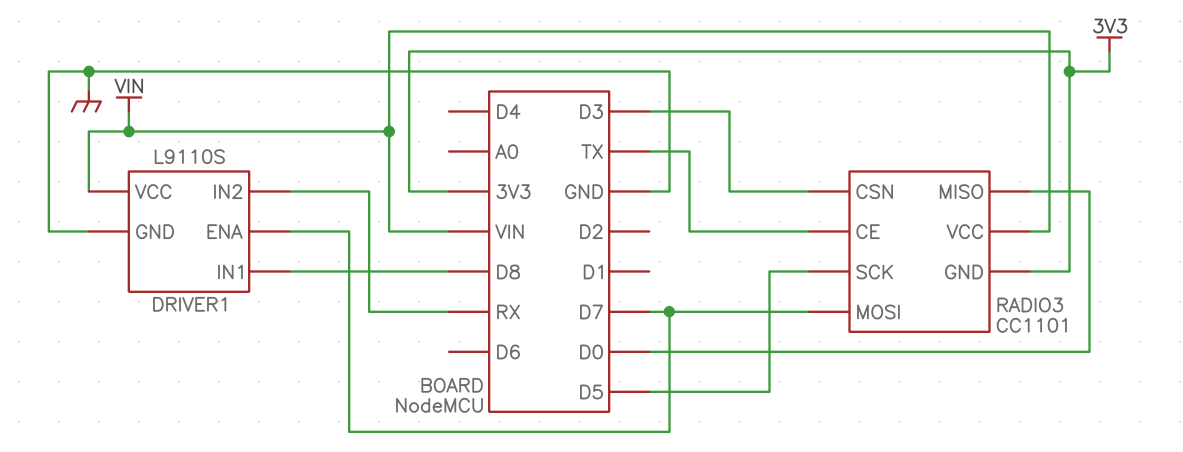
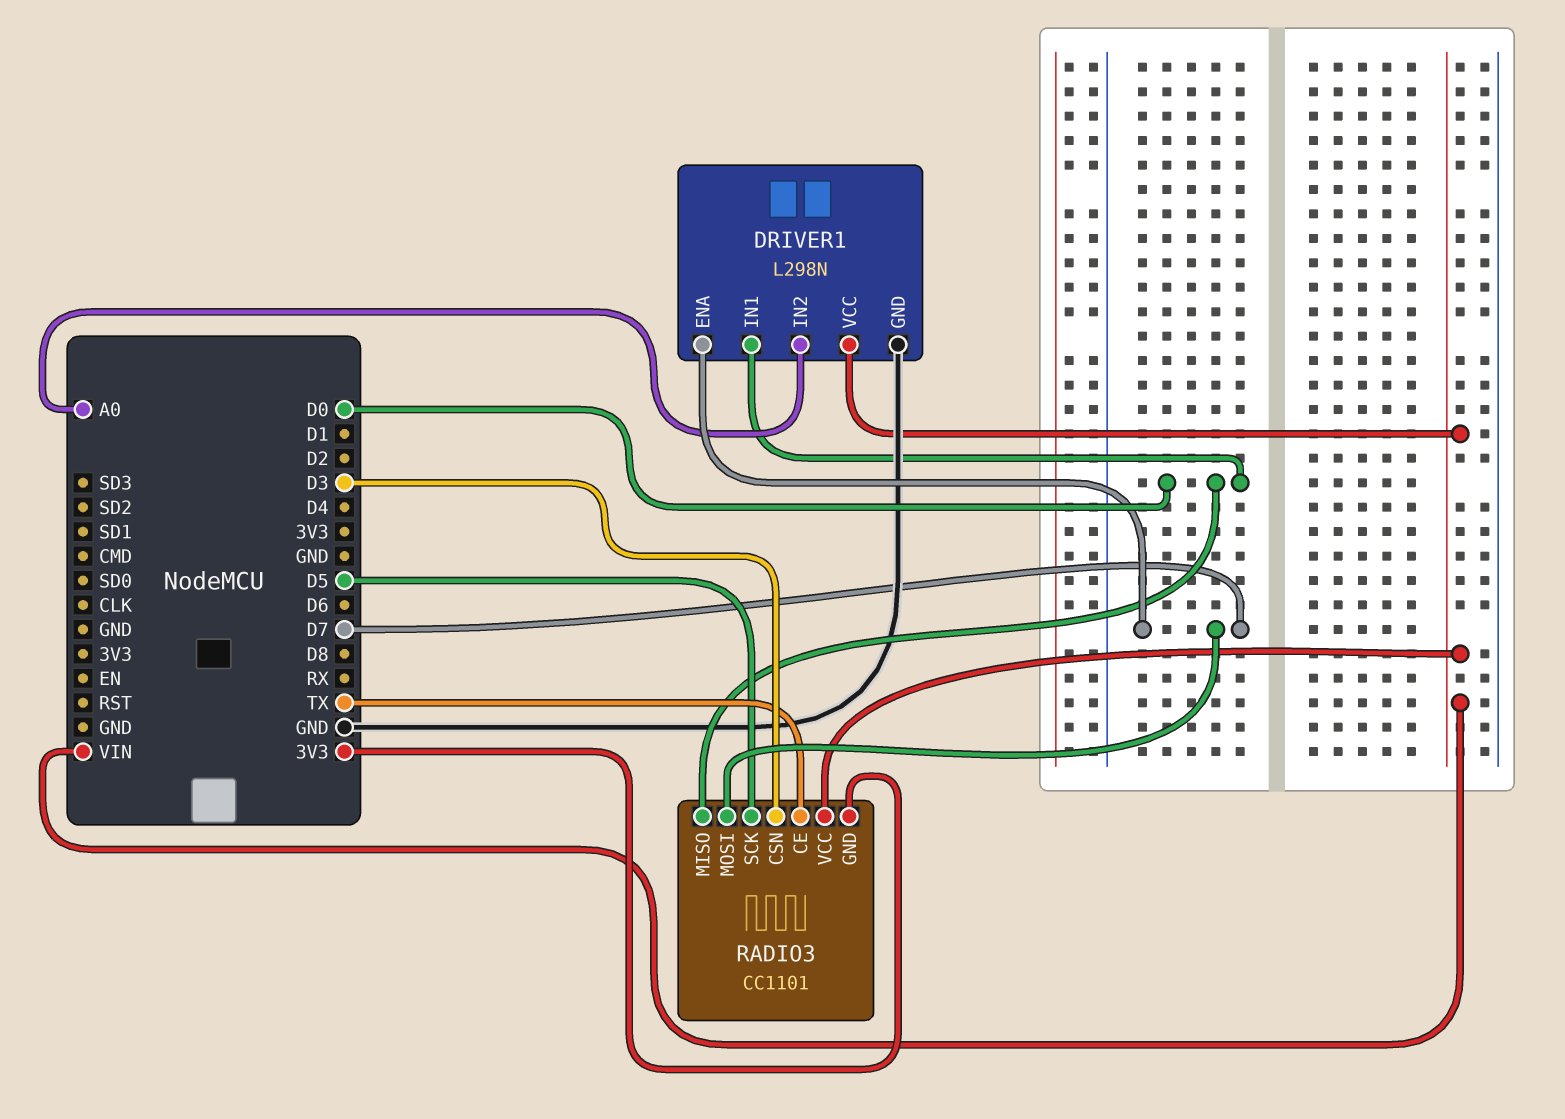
DRIVER1: L9110S -> L298N
DRIVER1 pin IN1: D8 -> D0
DRIVER1 pin IN2: RX -> A0

